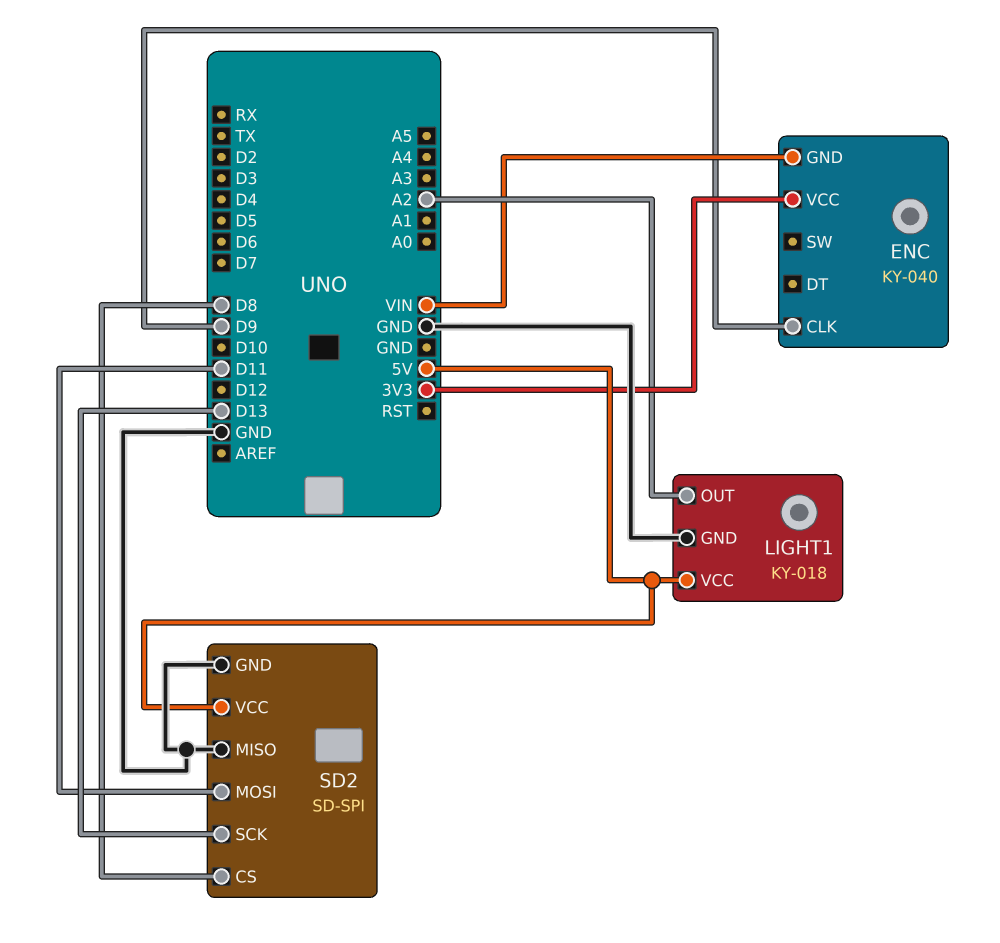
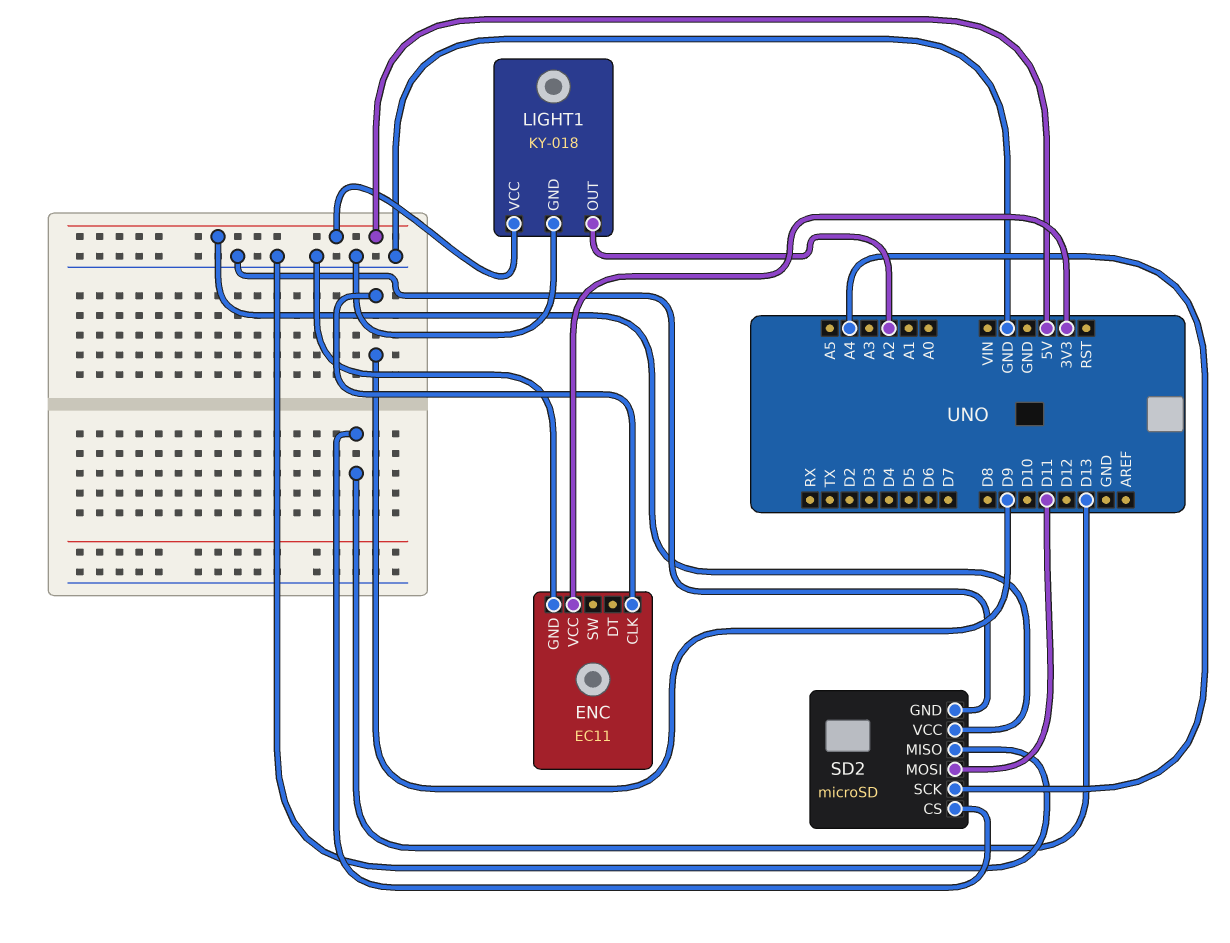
ENC: KY-040 -> EC11
ENC pin GND: VIN -> GND
SD2: SD-SPI -> microSD
SD2 pin CS: D8 -> D13
SD2 pin SCK: D13 -> A4

